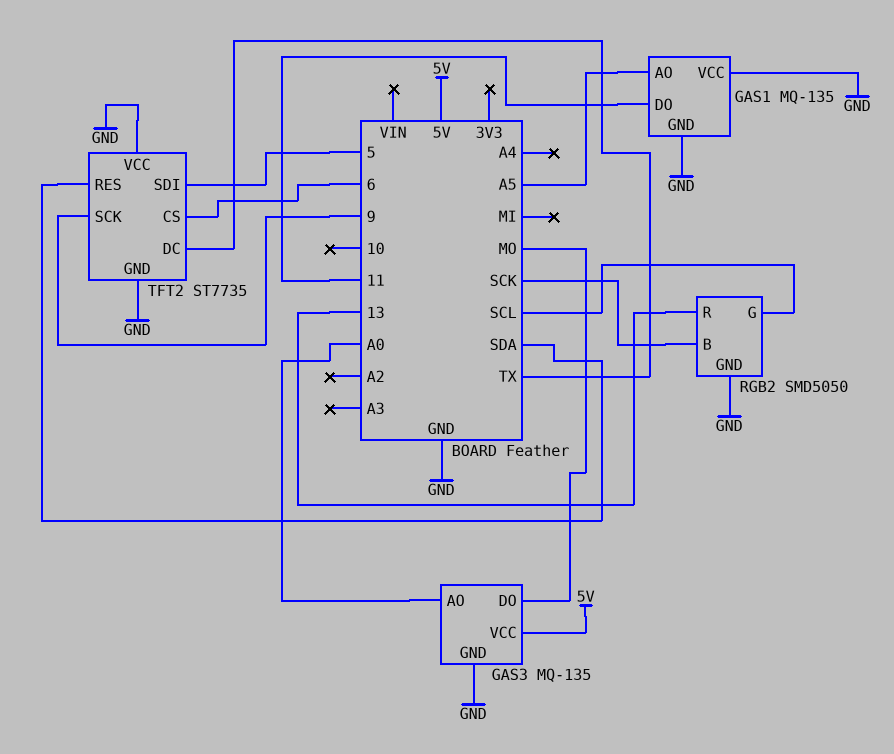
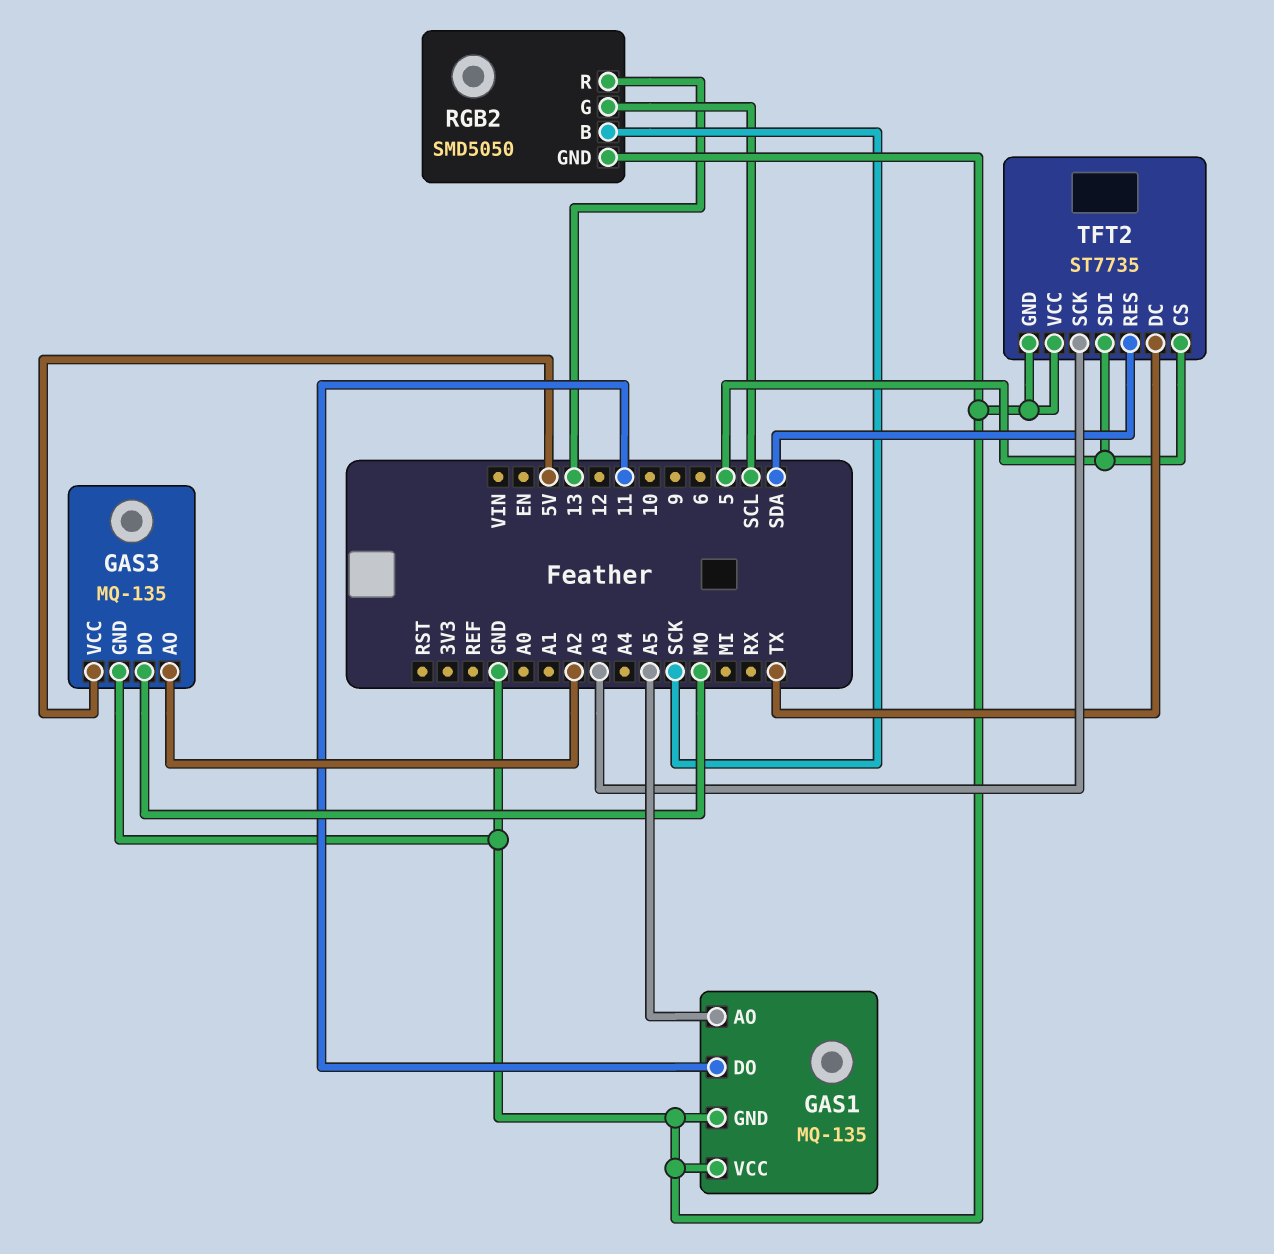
GAS3 pin AO: A0 -> A2
TFT2 pin CS: 6 -> 5
TFT2 pin SCK: 9 -> A3

